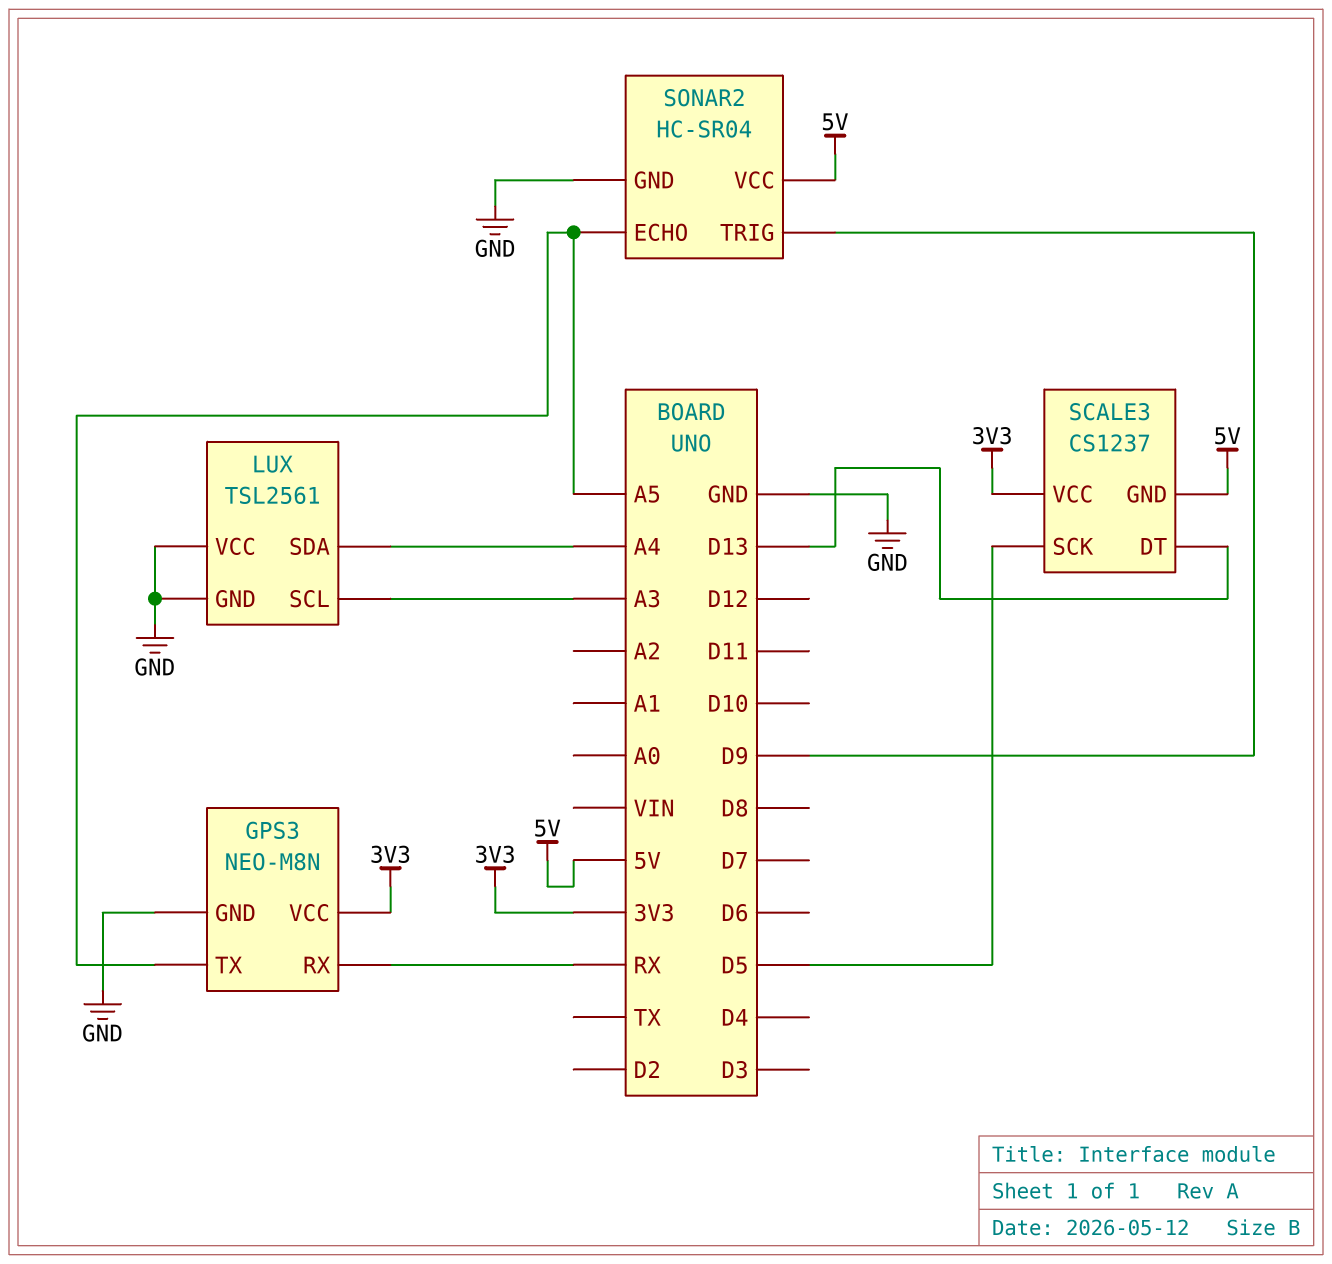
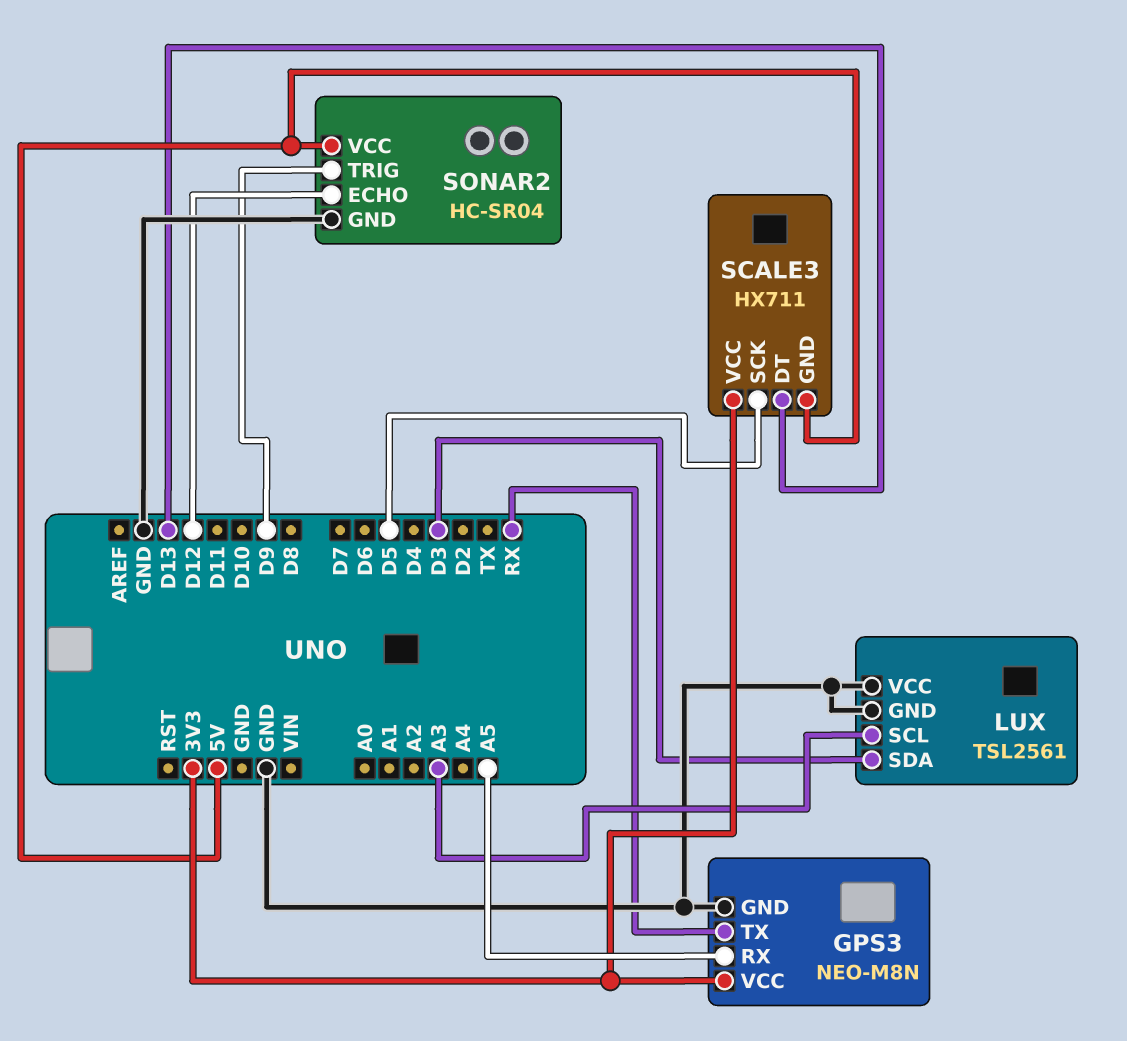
GPS3 pin RX: RX -> A5
GPS3 pin TX: A5 -> RX
LUX pin SDA: A4 -> D3
SCALE3: CS1237 -> HX711
SONAR2 pin ECHO: A5 -> D12

